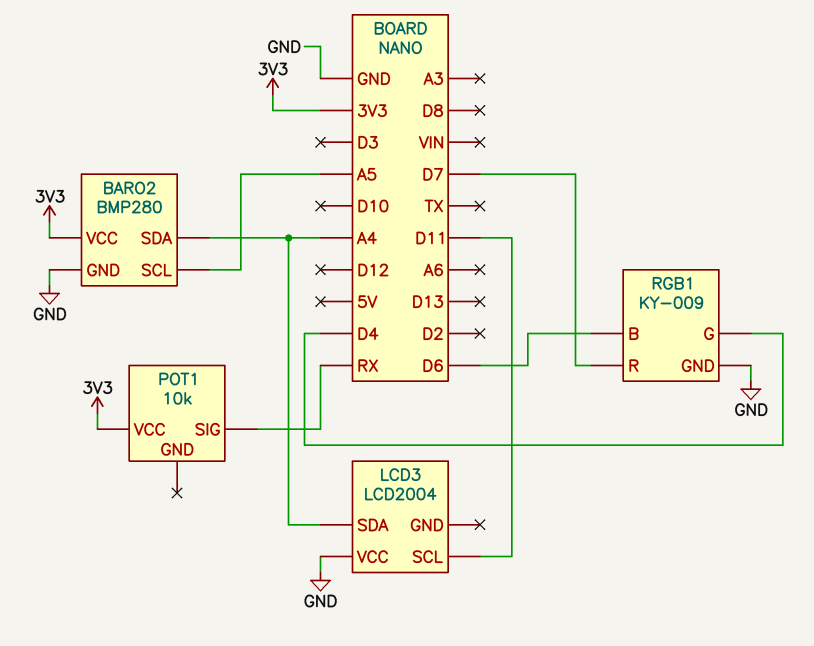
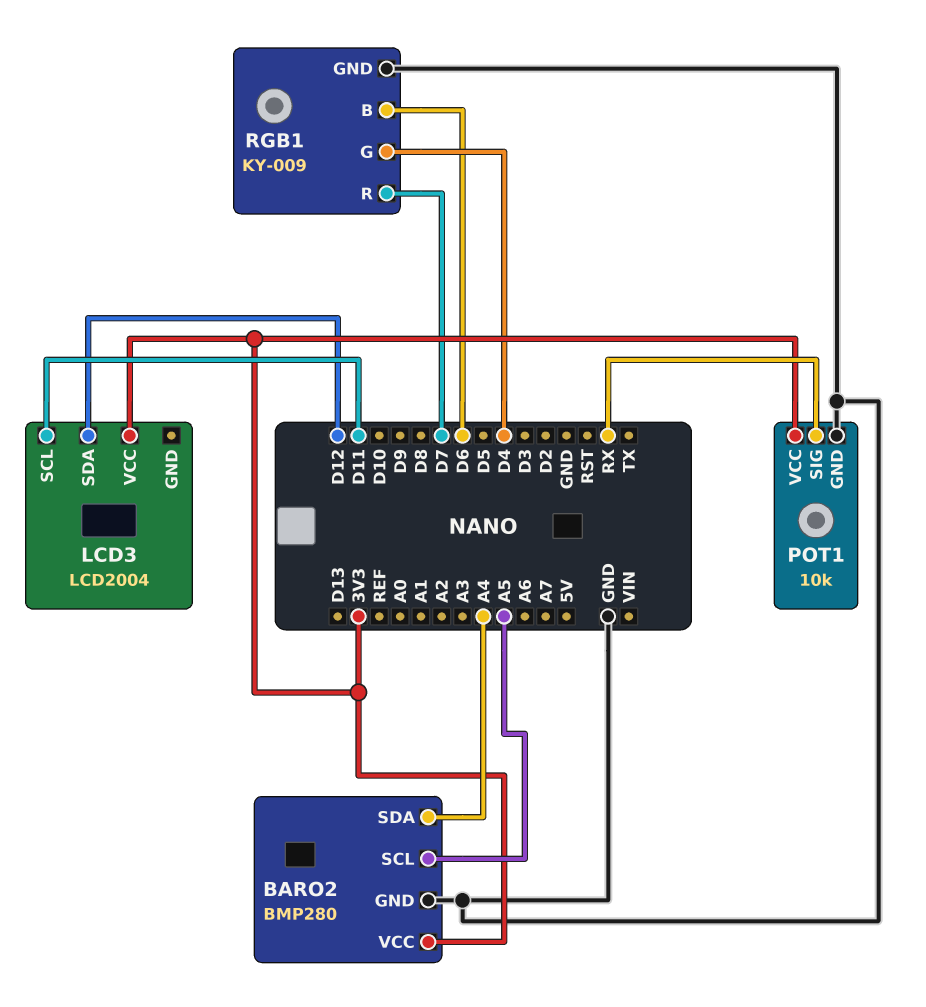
LCD3 pin SDA: A4 -> D12
LCD3 pin VCC: GND -> 3V3
POT1 pin GND: none -> GND

